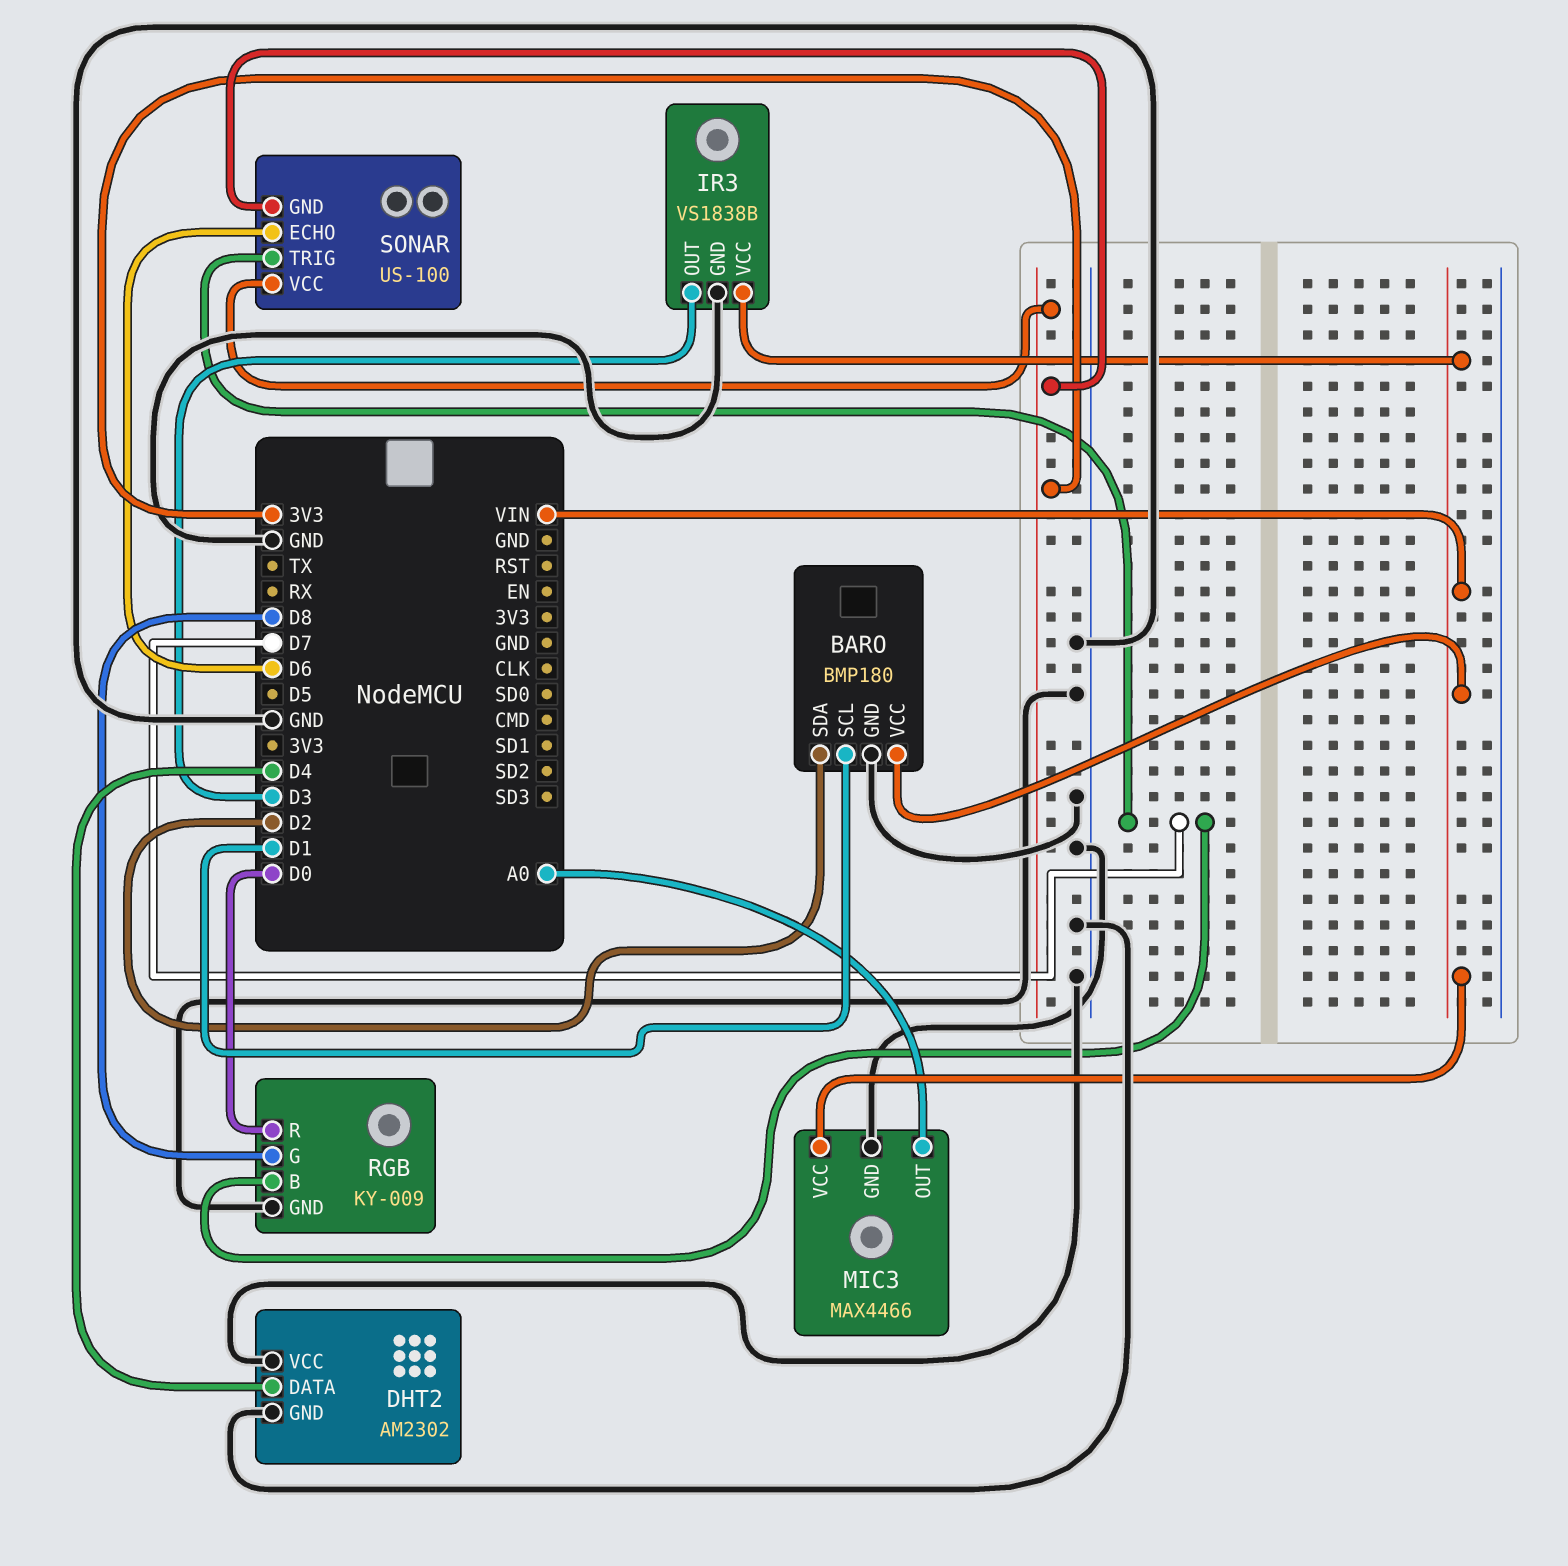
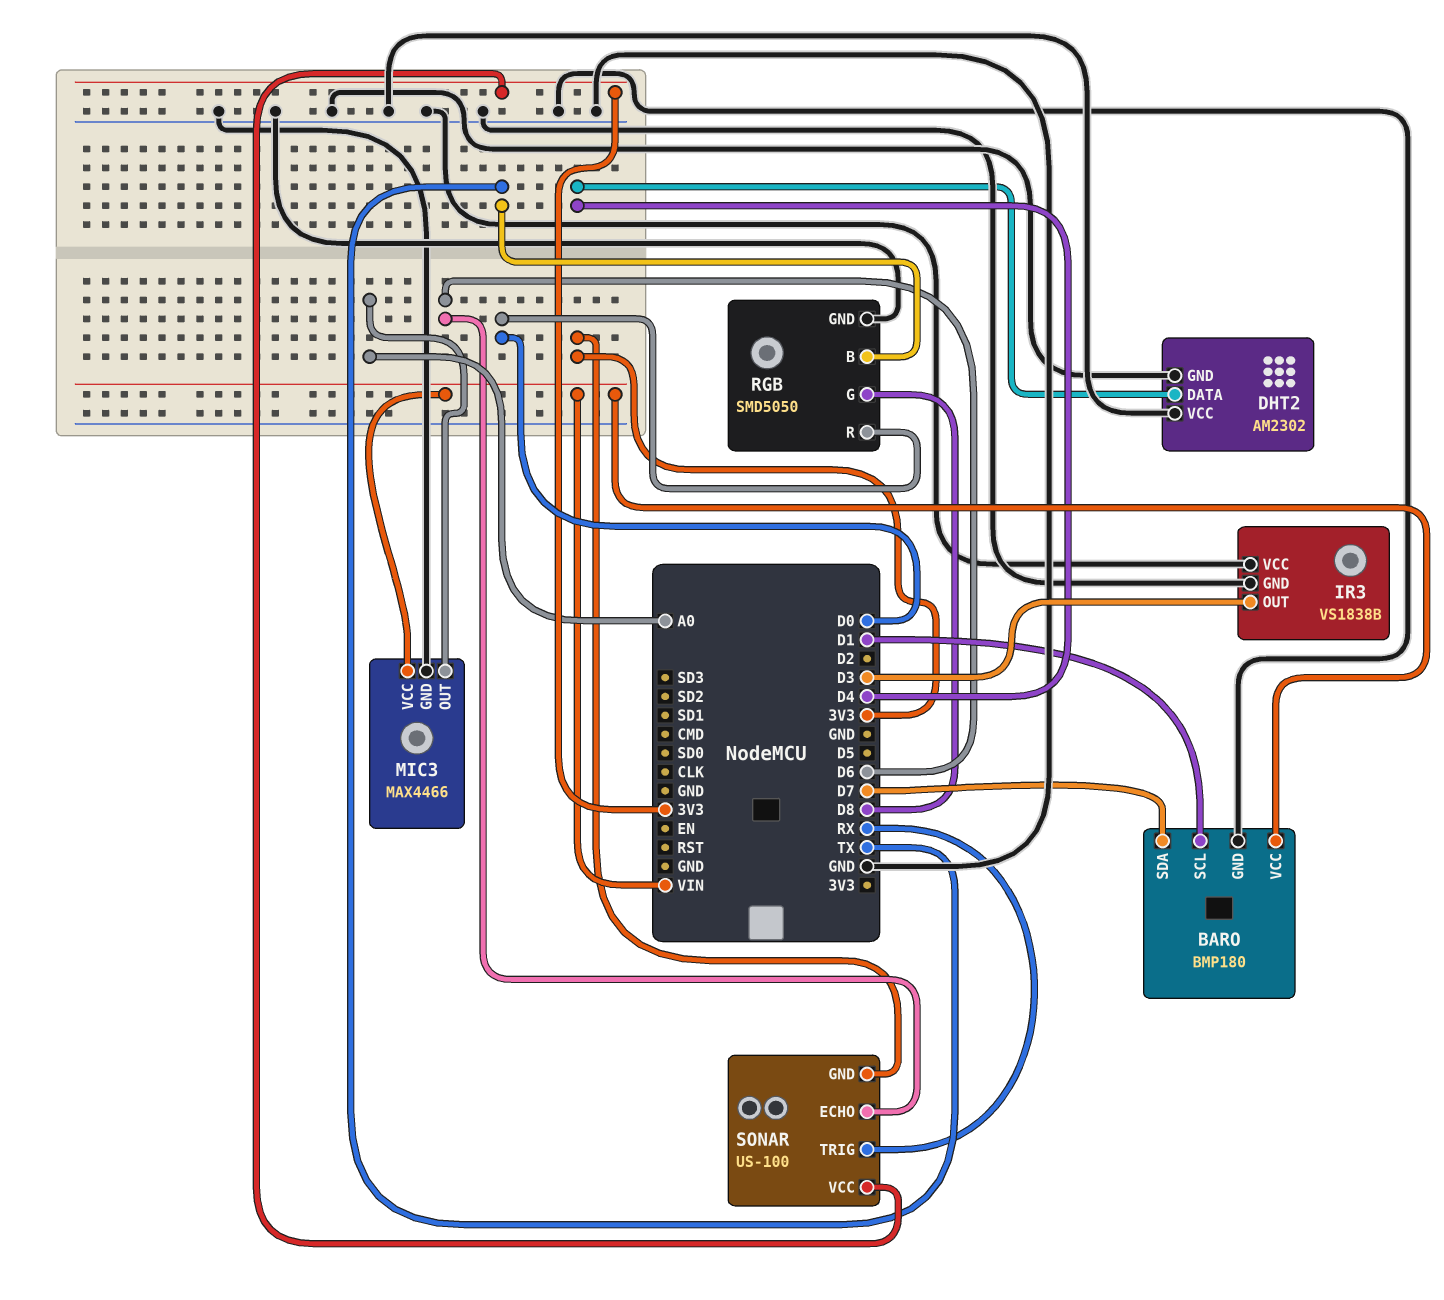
BARO pin SDA: D2 -> D7
IR3 pin VCC: VIN -> GND
RGB: KY-009 -> SMD5050
RGB pin B: D7 -> TX
SONAR pin TRIG: D7 -> RX

